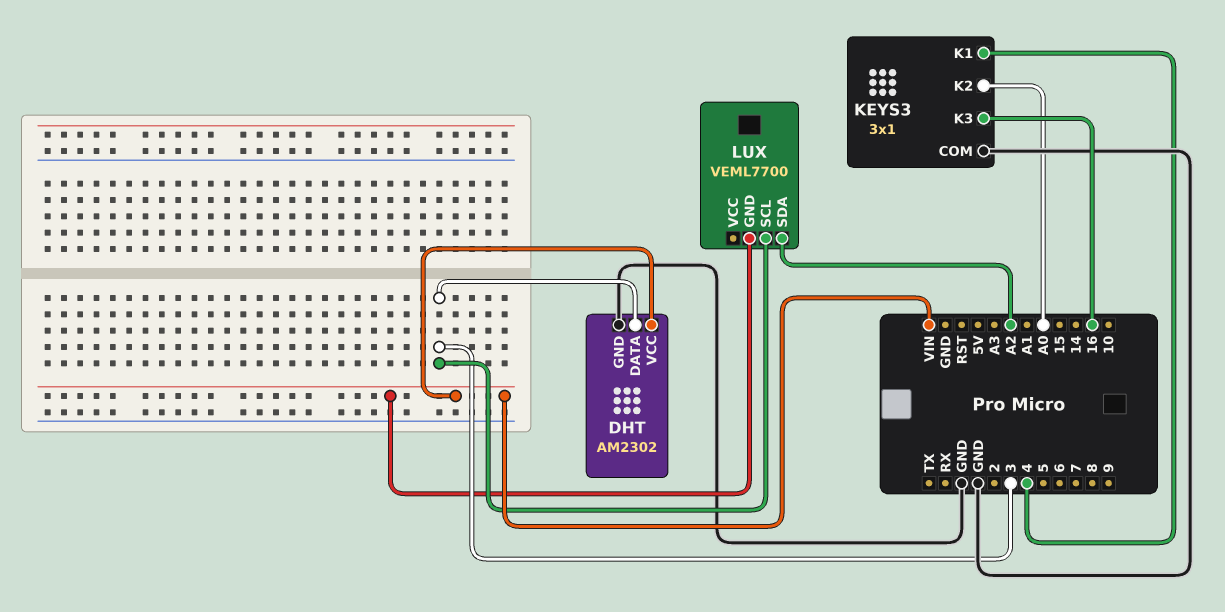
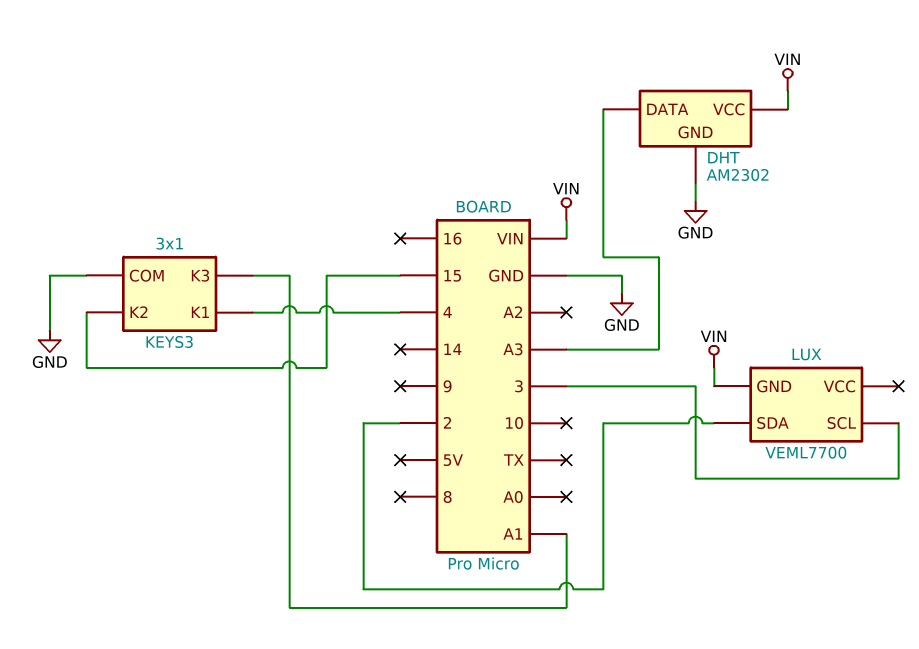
DHT pin DATA: 3 -> A3
KEYS3 pin K2: A0 -> 15
KEYS3 pin K3: 16 -> A1
LUX pin SDA: A2 -> 2

